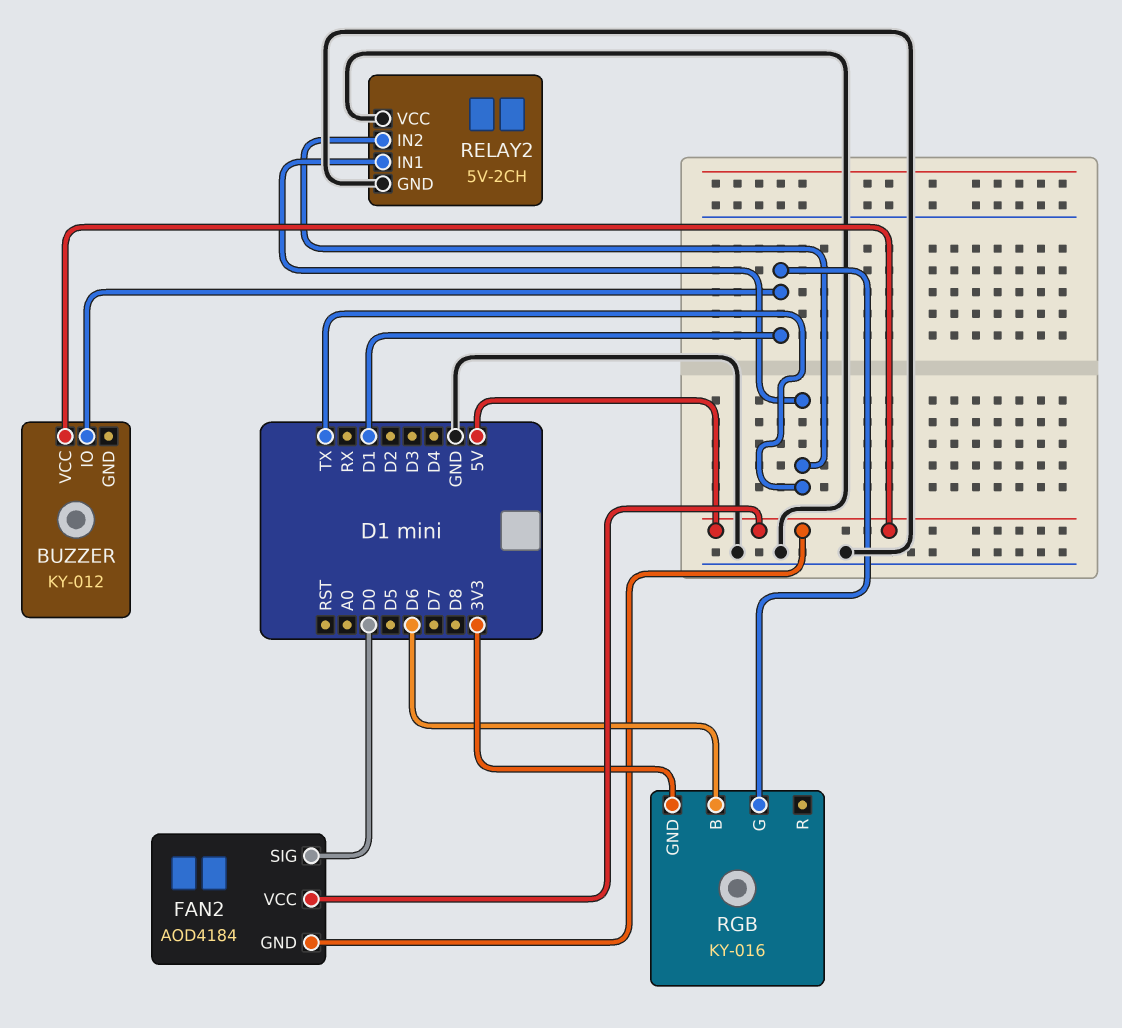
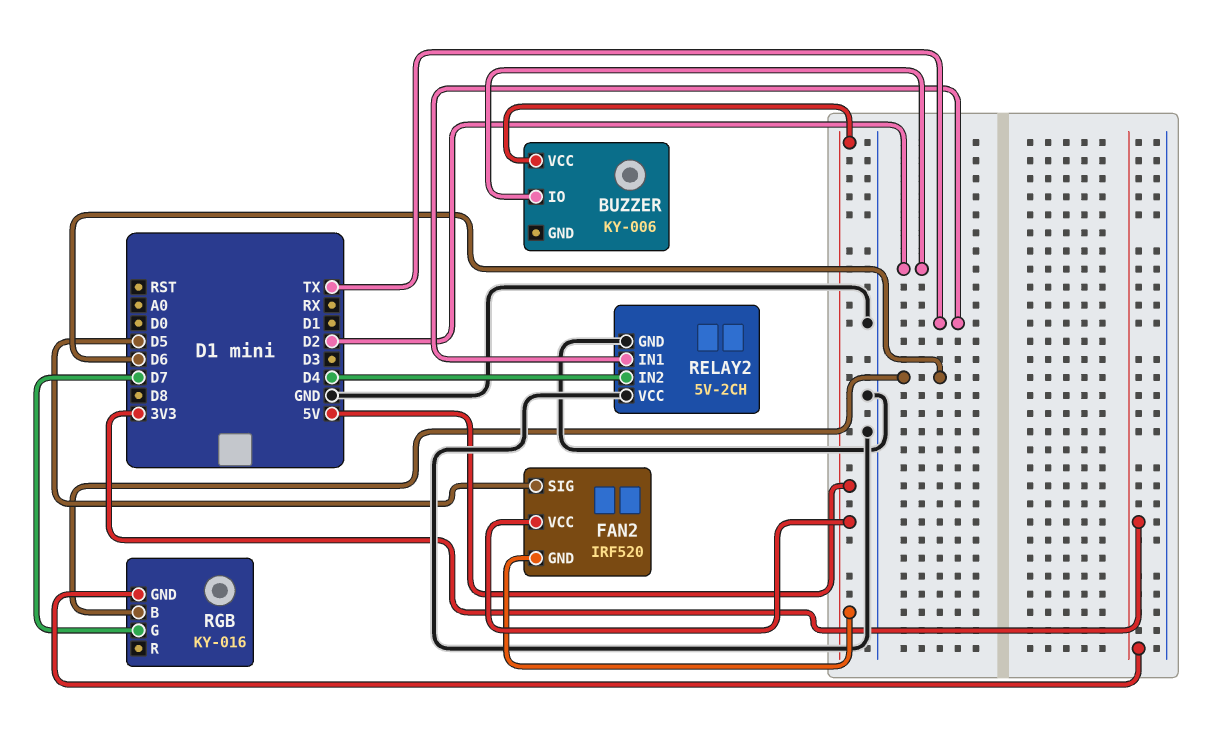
BUZZER: KY-012 -> KY-006
BUZZER pin IO: D1 -> D2
FAN2: AOD4184 -> IRF520
FAN2 pin SIG: D0 -> D5
RELAY2 pin IN2: TX -> D4
RGB pin G: D1 -> D7

